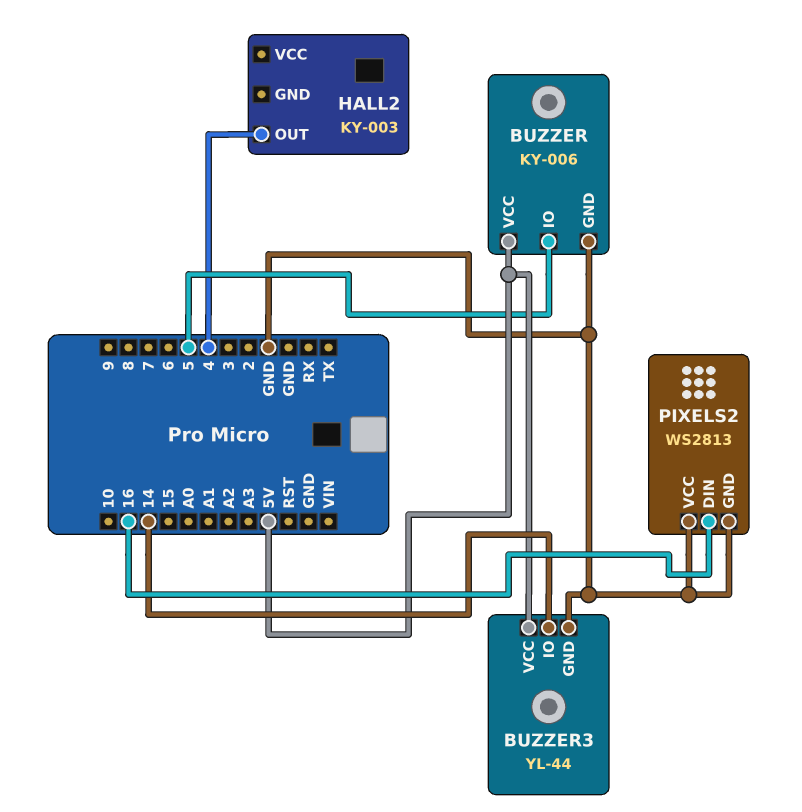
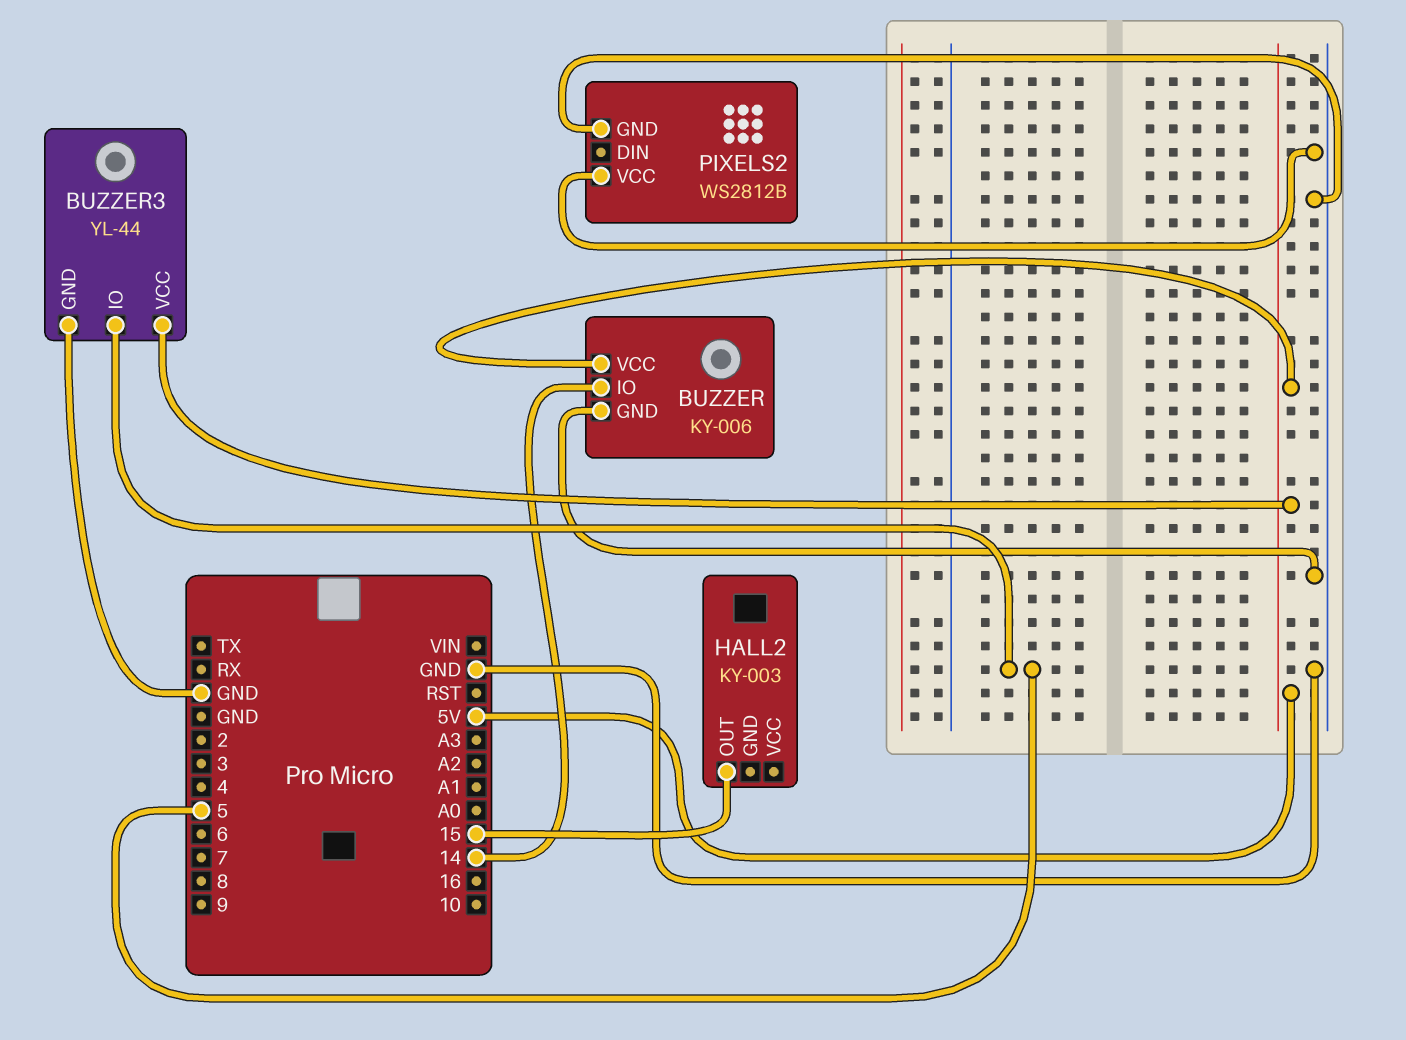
BUZZER pin IO: 5 -> 14
BUZZER3 pin IO: 14 -> 5
HALL2 pin OUT: 4 -> 15
PIXELS2: WS2813 -> WS2812B
PIXELS2 pin DIN: 16 -> none

